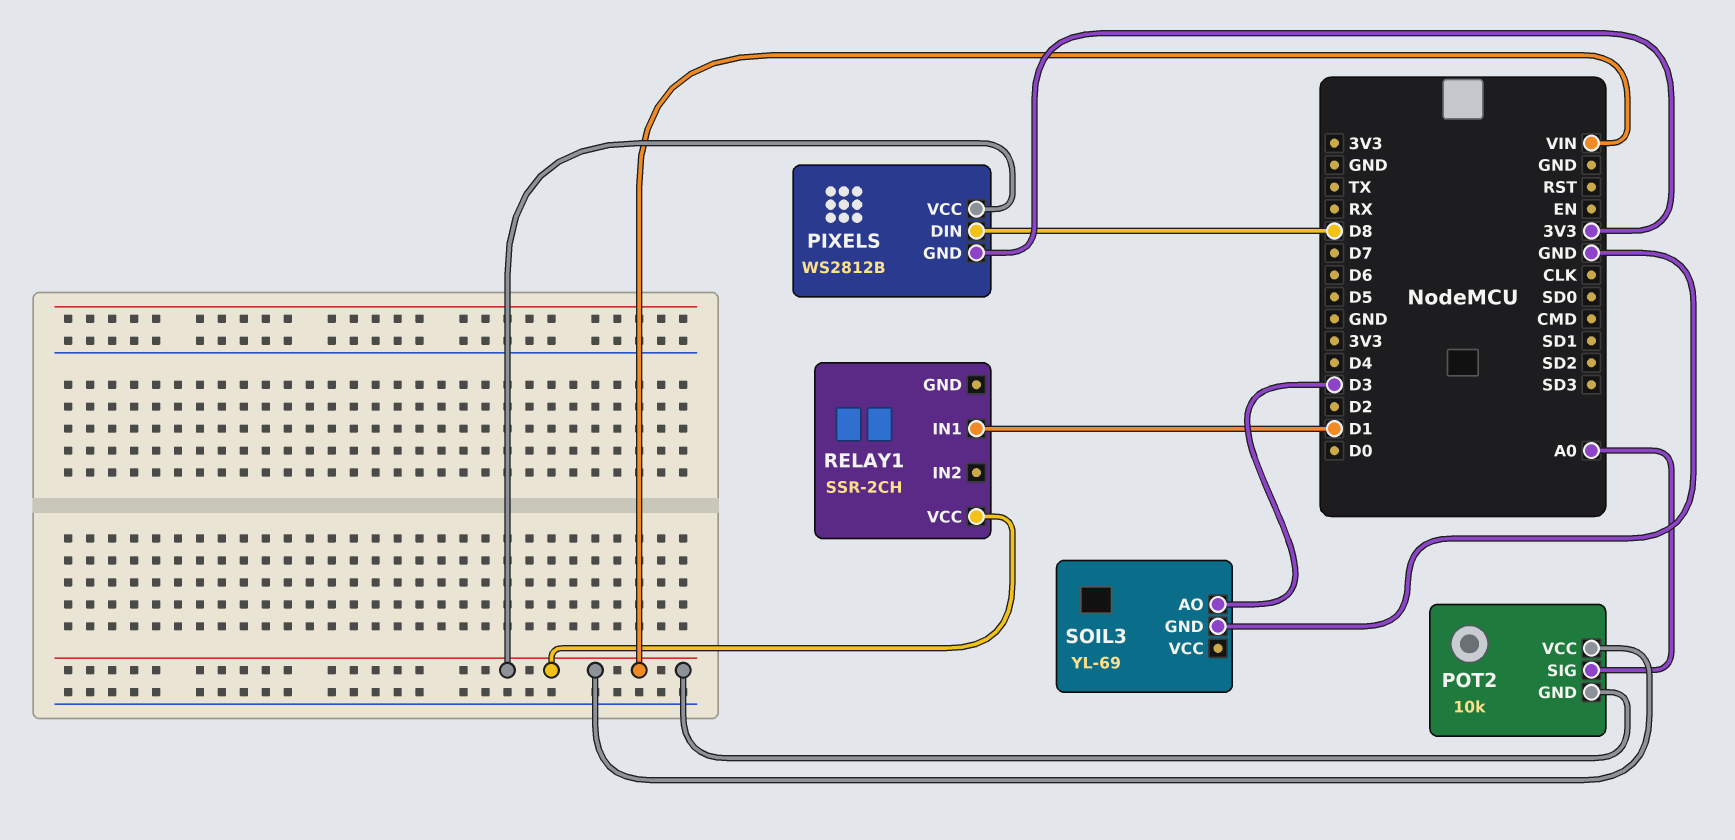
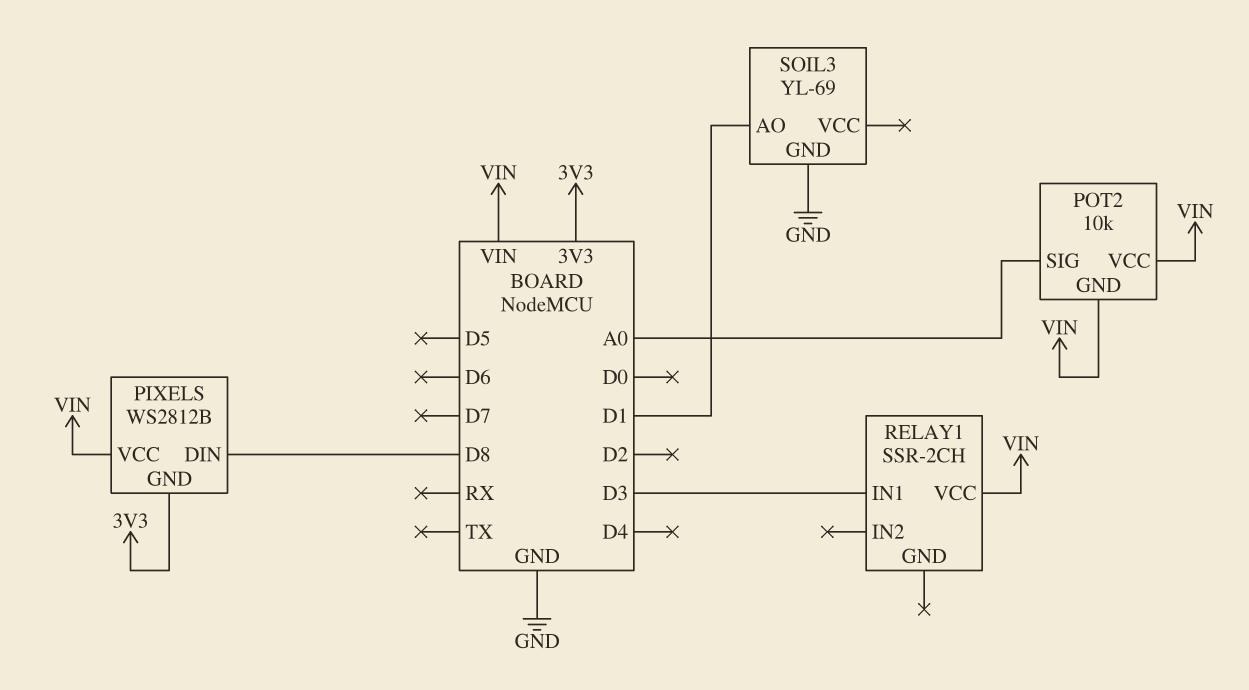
RELAY1 pin IN1: D1 -> D3
SOIL3 pin AO: D3 -> D1

